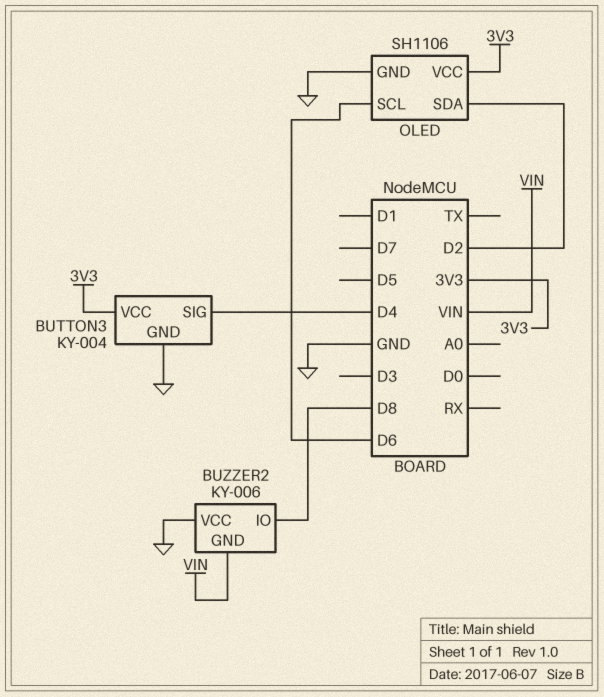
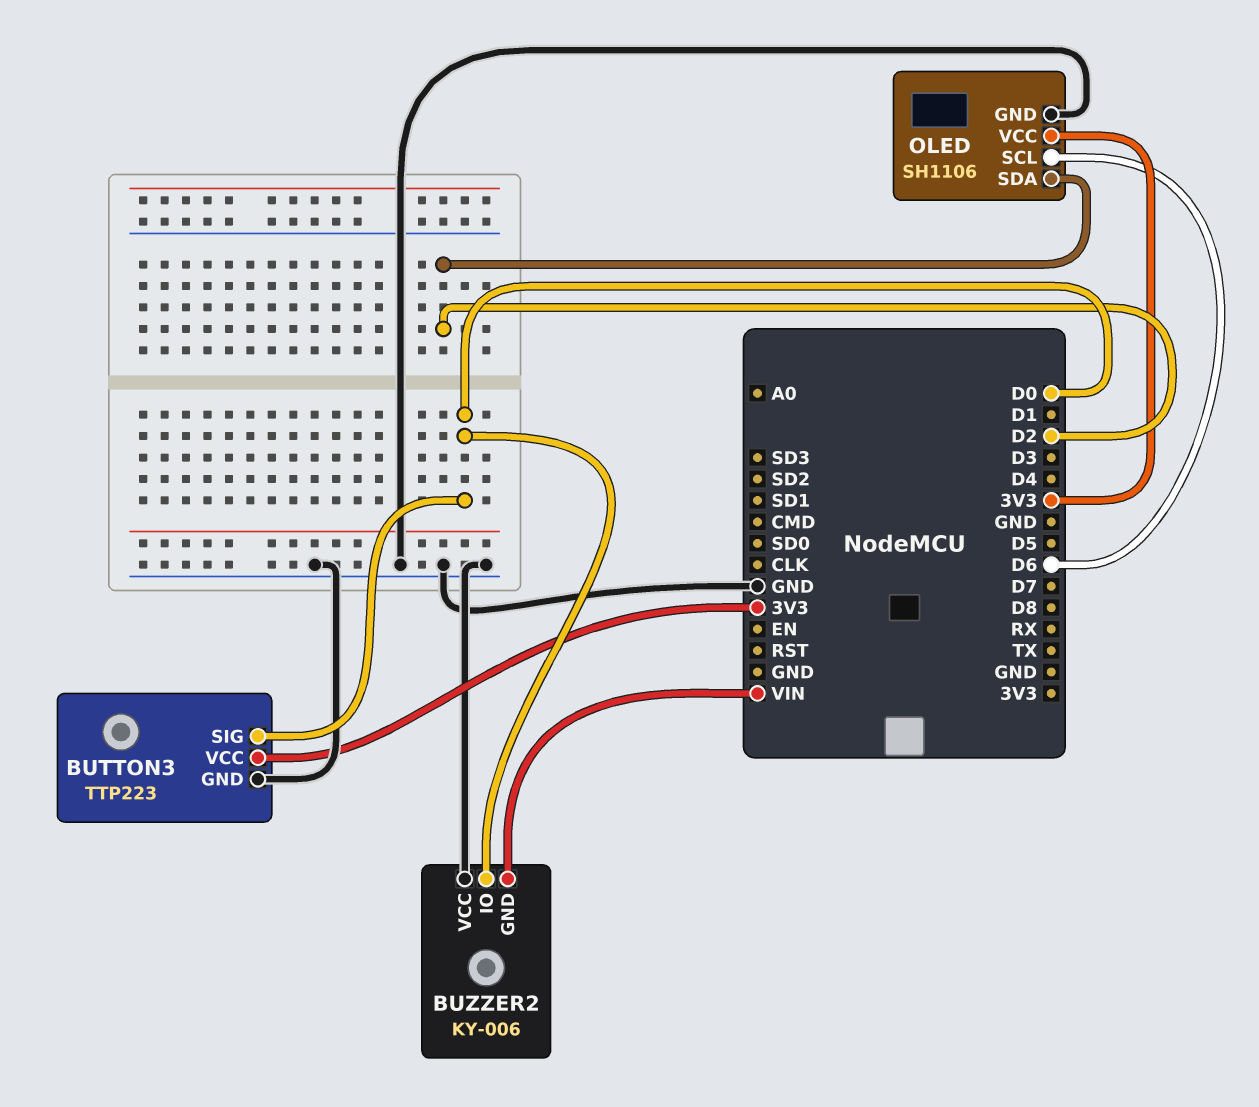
BUTTON3: KY-004 -> TTP223
BUTTON3 pin SIG: D4 -> D0
BUZZER2 pin IO: D8 -> D0

